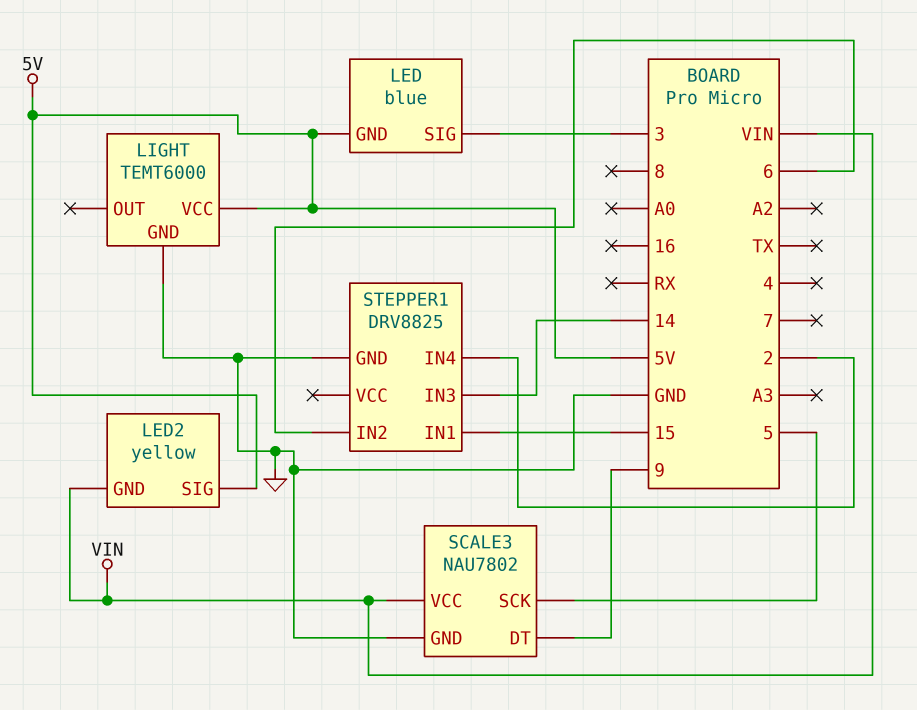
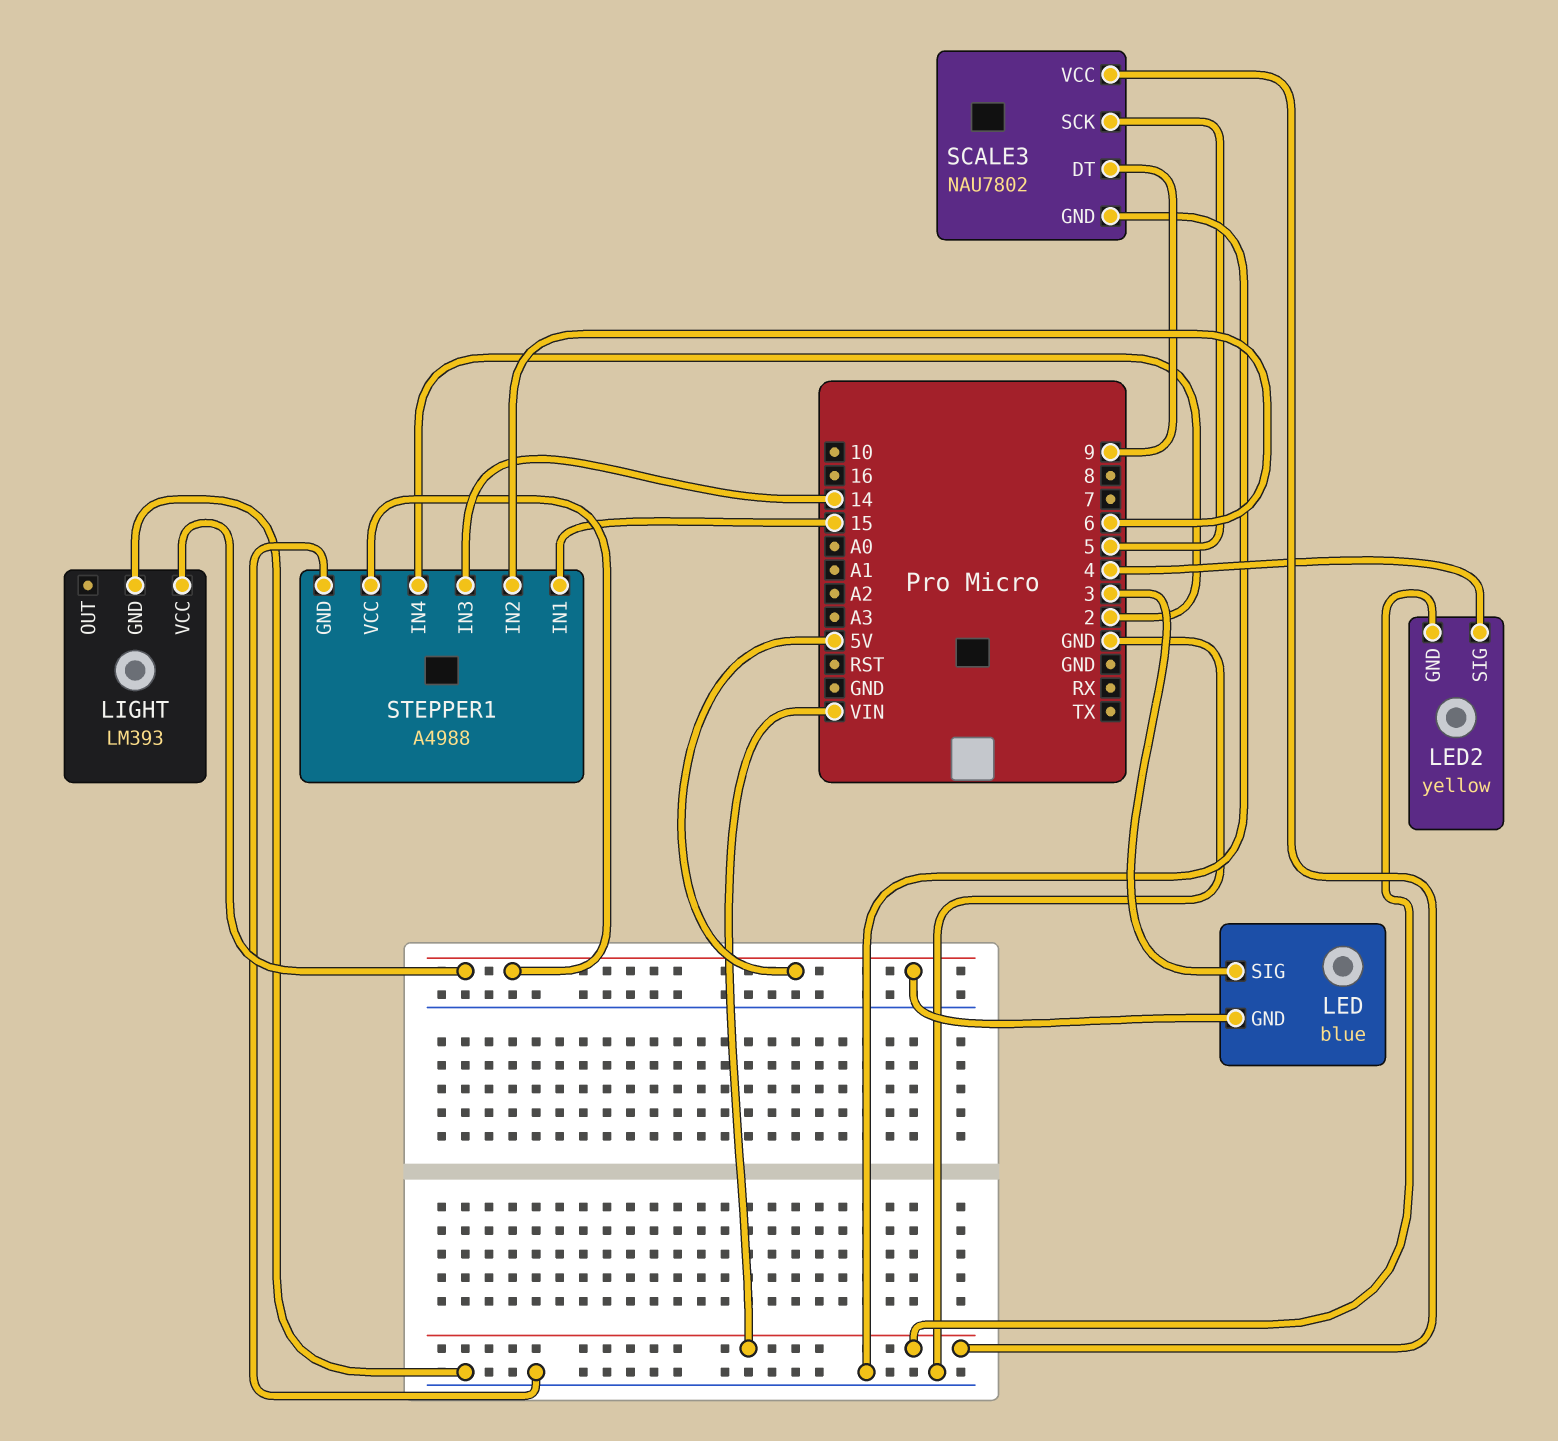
LED2 pin SIG: 5V -> 4
LIGHT: TEMT6000 -> LM393
STEPPER1: DRV8825 -> A4988
STEPPER1 pin VCC: none -> 5V

